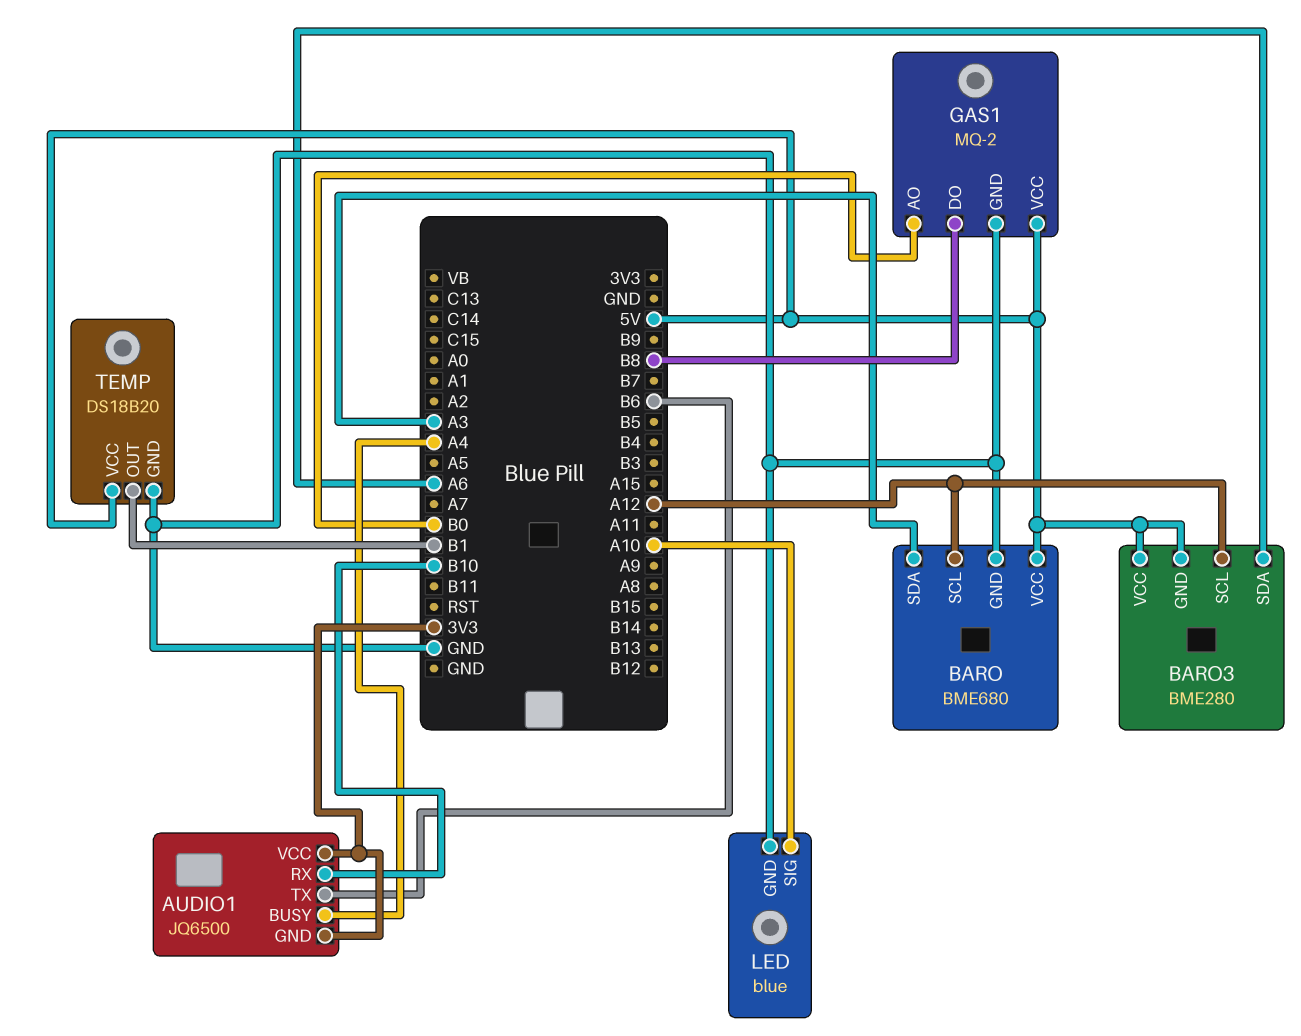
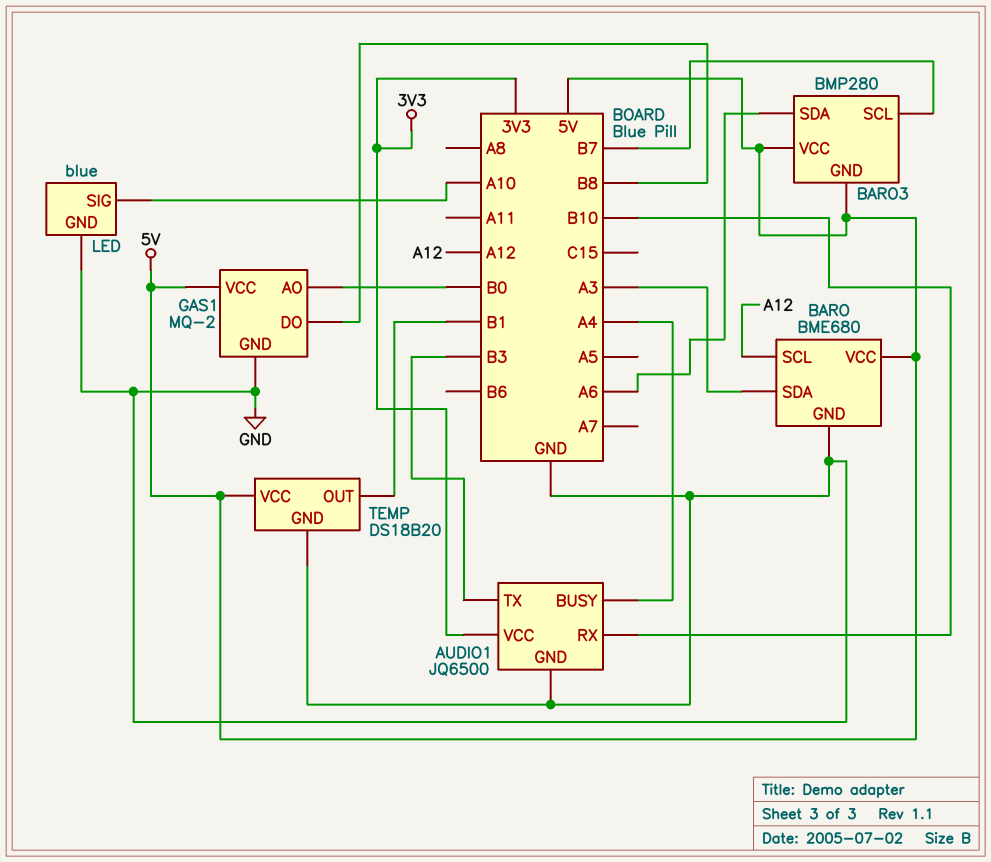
AUDIO1 pin GND: 3V3 -> GND
AUDIO1 pin TX: B6 -> B3
BARO3: BME280 -> BMP280
BARO3 pin SCL: A12 -> B7

